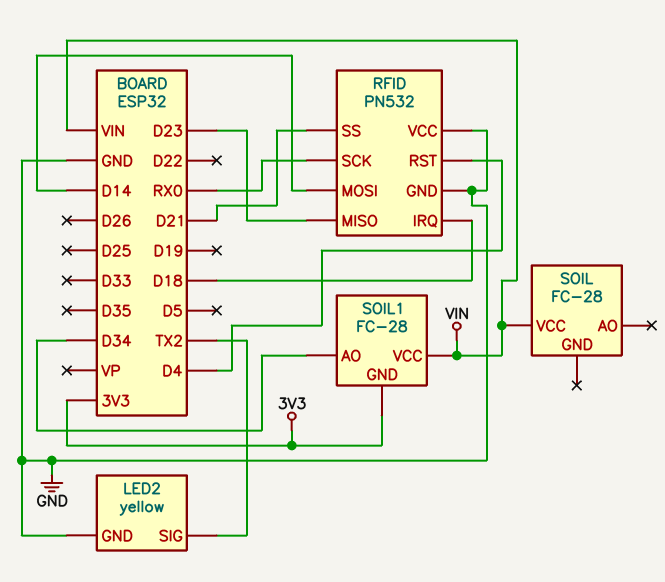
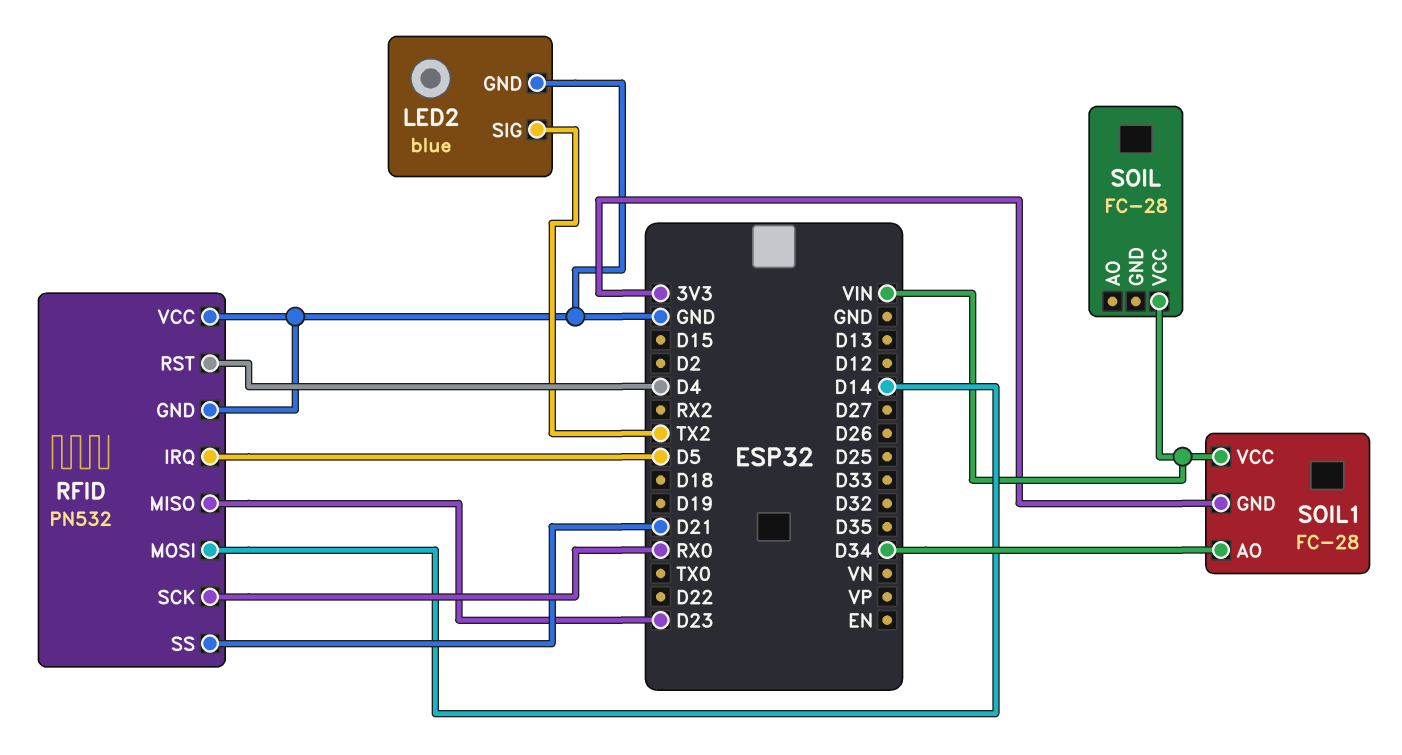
LED2: yellow -> blue
RFID pin IRQ: D18 -> D5

